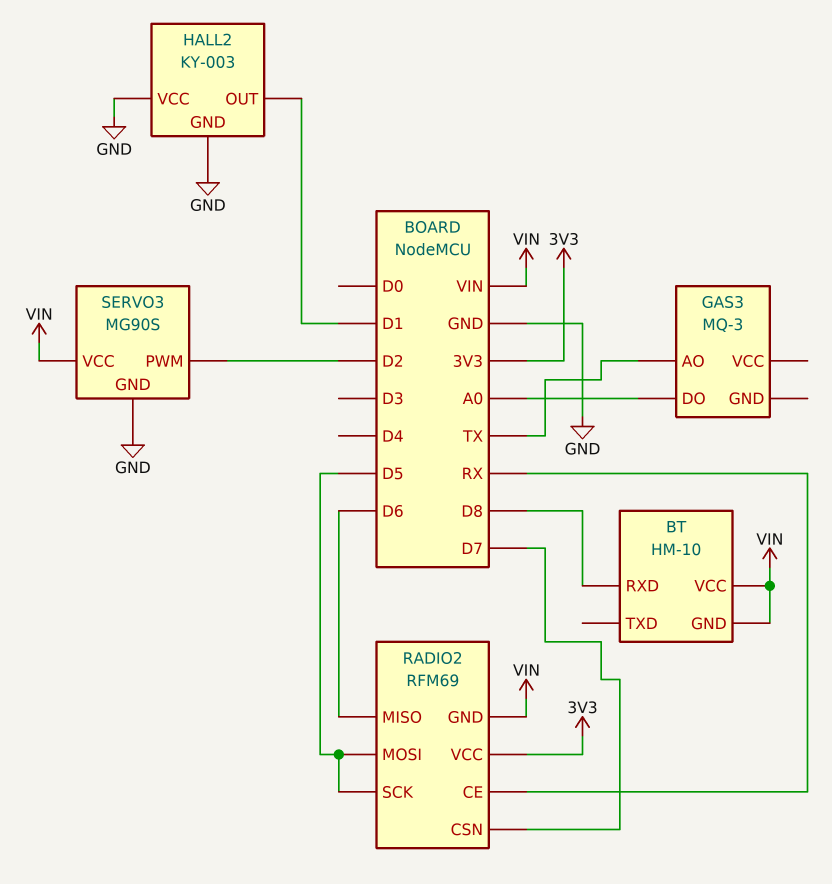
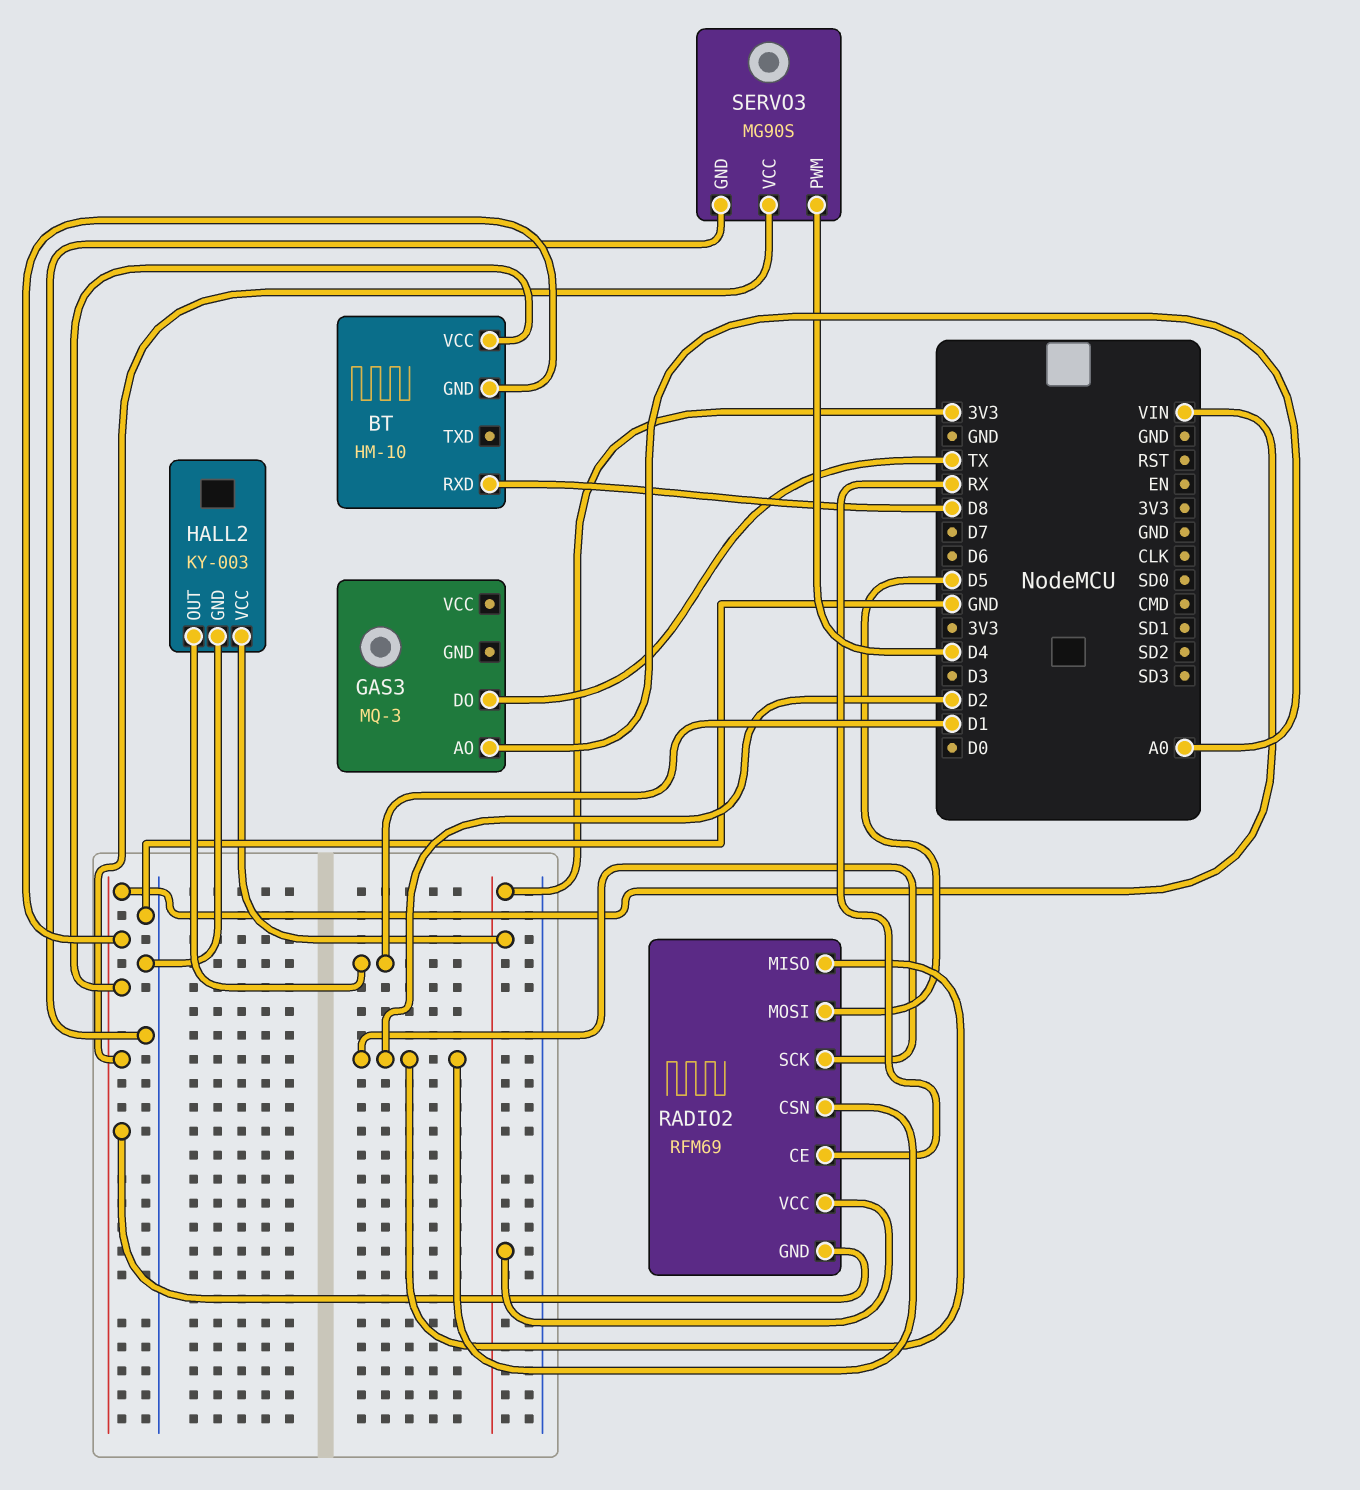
GAS3 pin AO: TX -> A0
GAS3 pin DO: A0 -> TX
HALL2 pin VCC: GND -> 3V3
RADIO2 pin CSN: D7 -> D2
RADIO2 pin MISO: D6 -> D2
RADIO2 pin SCK: D5 -> D2
SERVO3 pin PWM: D2 -> D4

